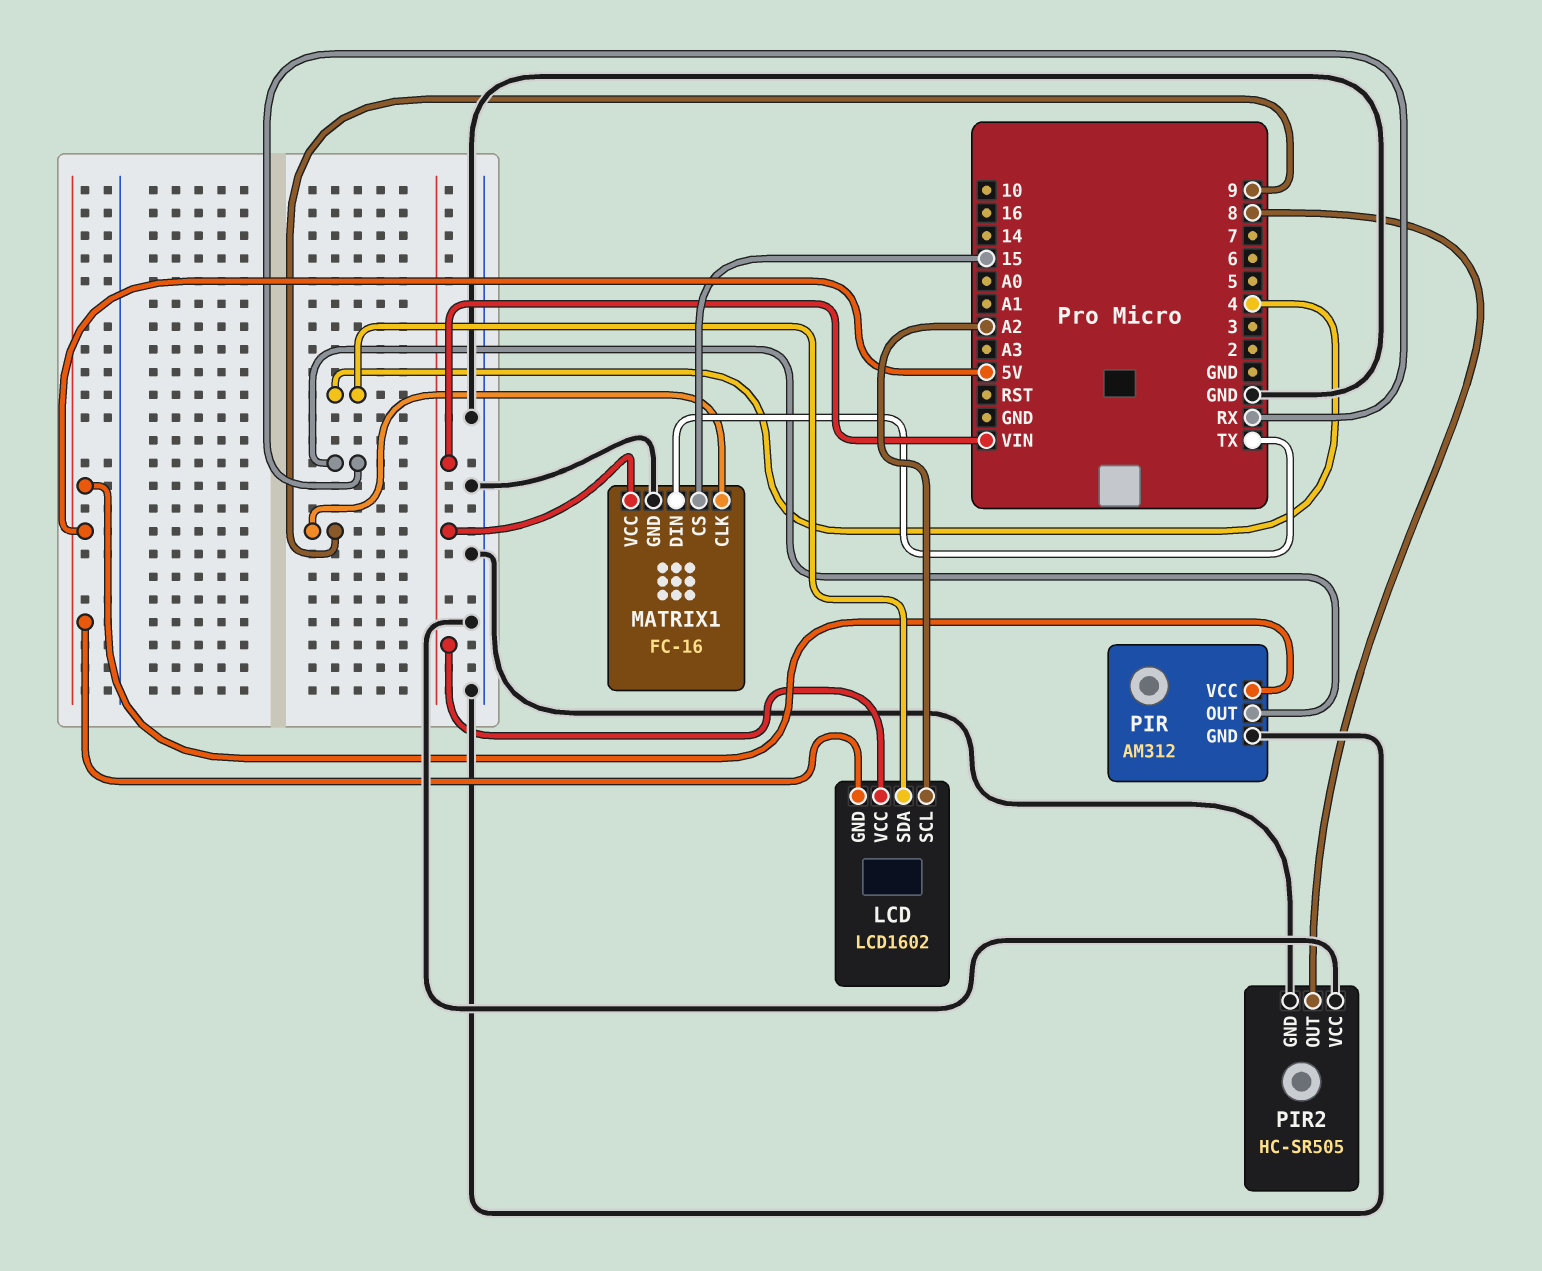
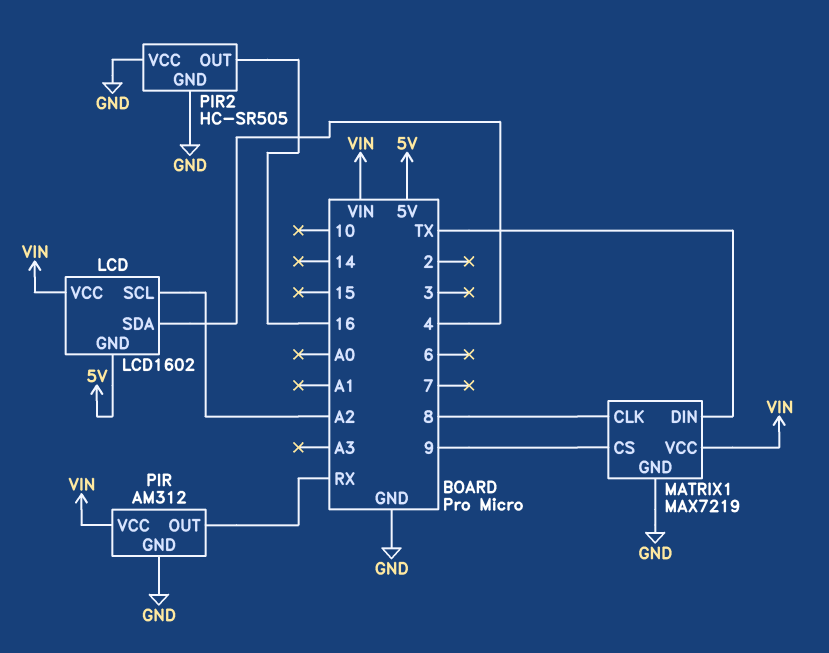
MATRIX1: FC-16 -> MAX7219
MATRIX1 pin CLK: 9 -> 8
MATRIX1 pin CS: 15 -> 9
PIR pin VCC: 5V -> VIN
PIR2 pin OUT: 8 -> 16

